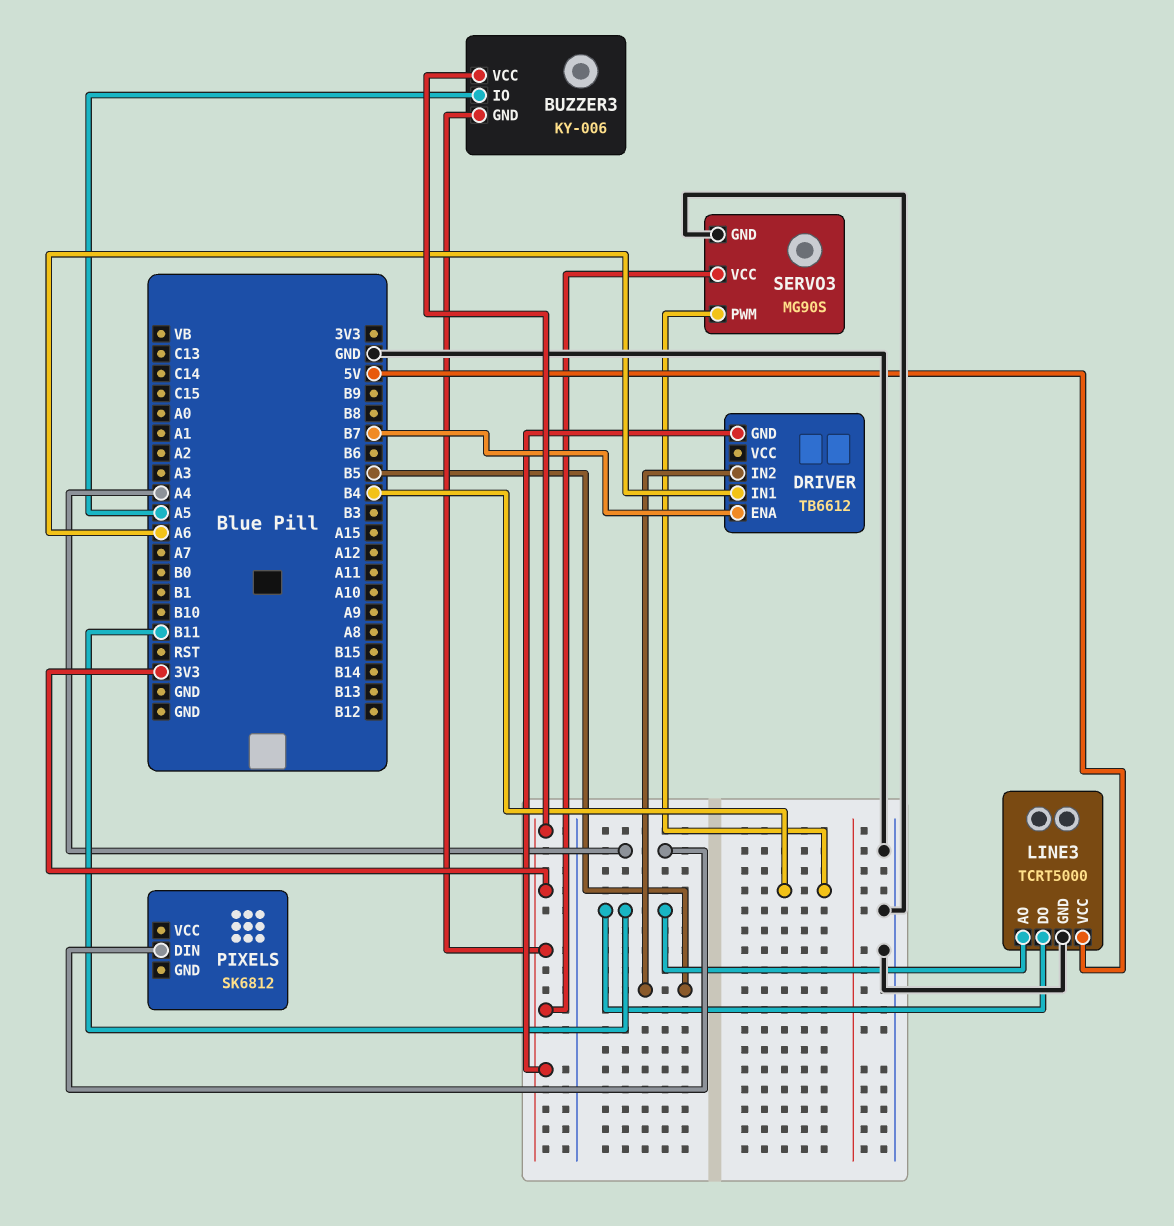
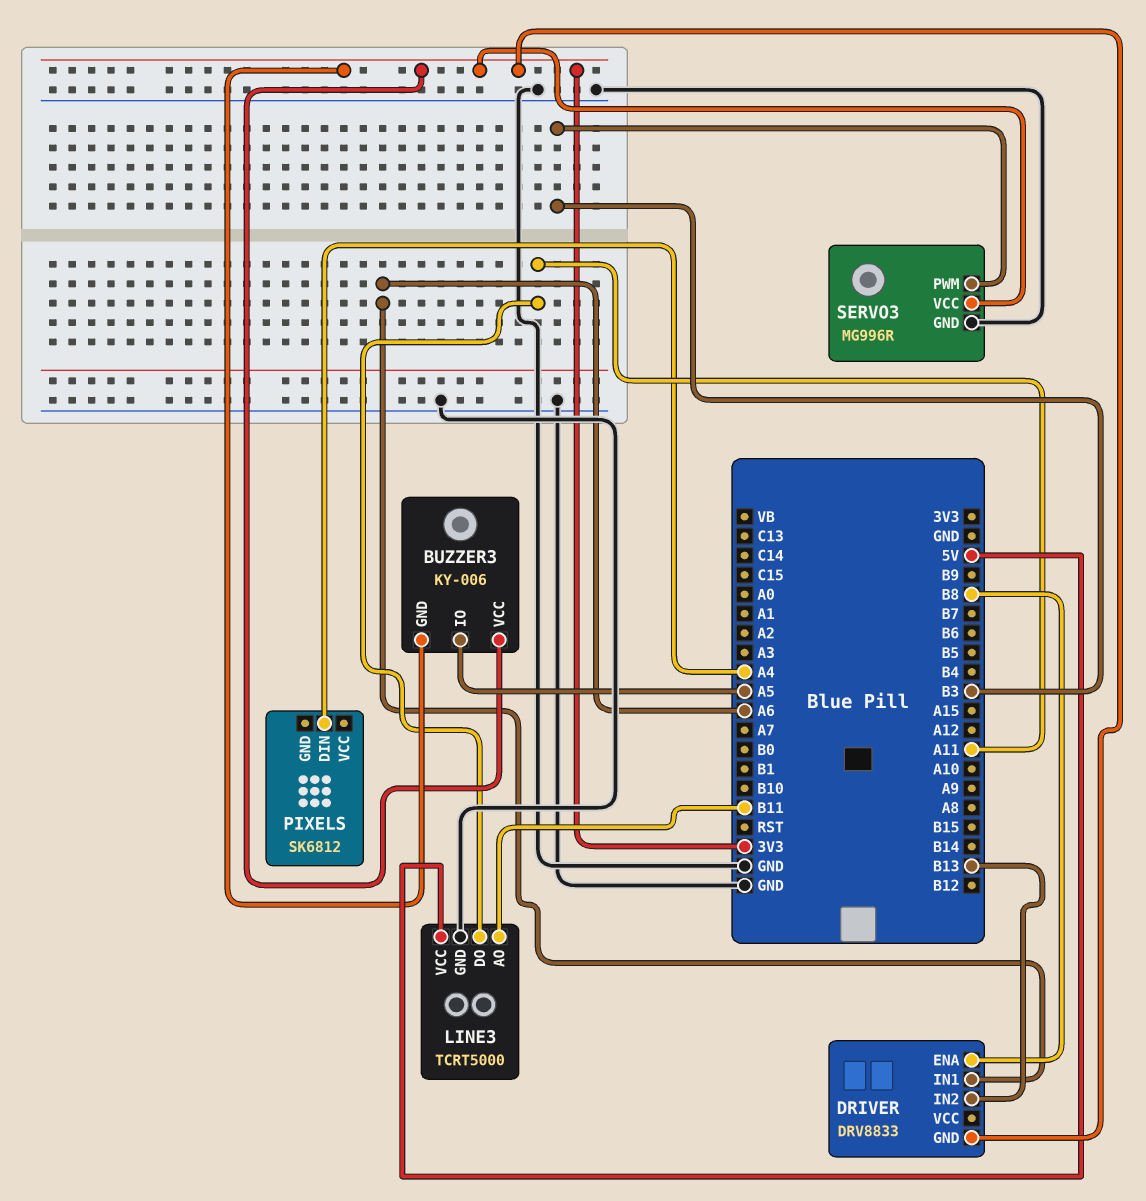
DRIVER: TB6612 -> DRV8833
DRIVER pin ENA: B7 -> B8
DRIVER pin IN2: B5 -> B13
LINE3 pin DO: B11 -> A11
SERVO3: MG90S -> MG996R
SERVO3 pin PWM: B4 -> B3

